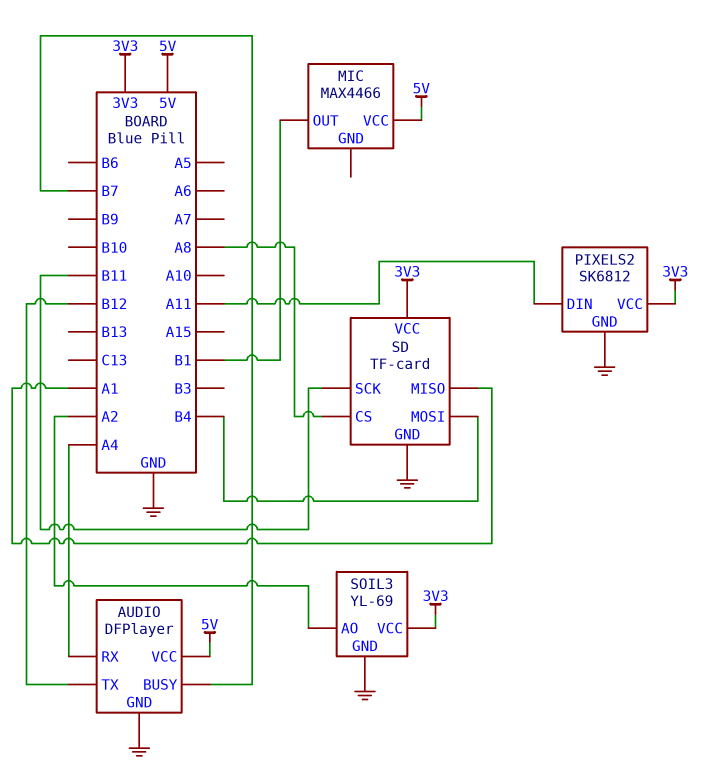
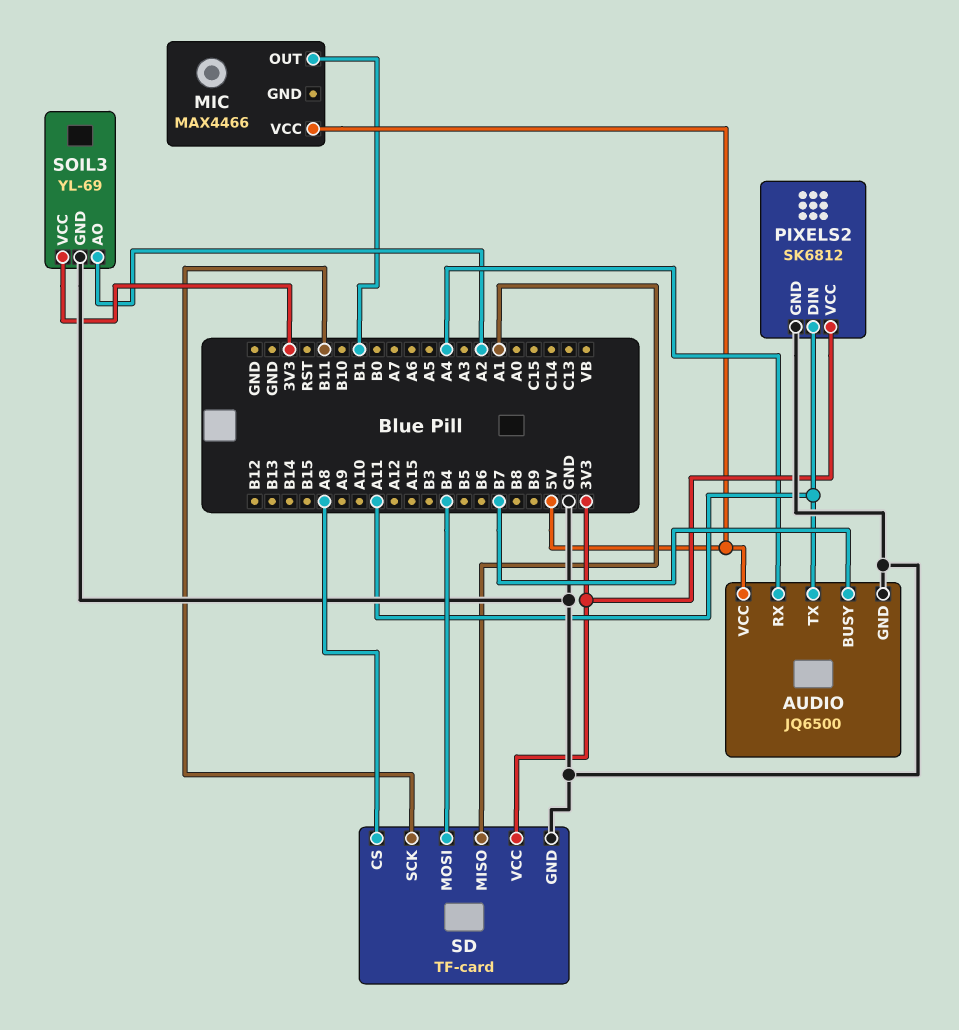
AUDIO: DFPlayer -> JQ6500
AUDIO pin TX: B12 -> A11

